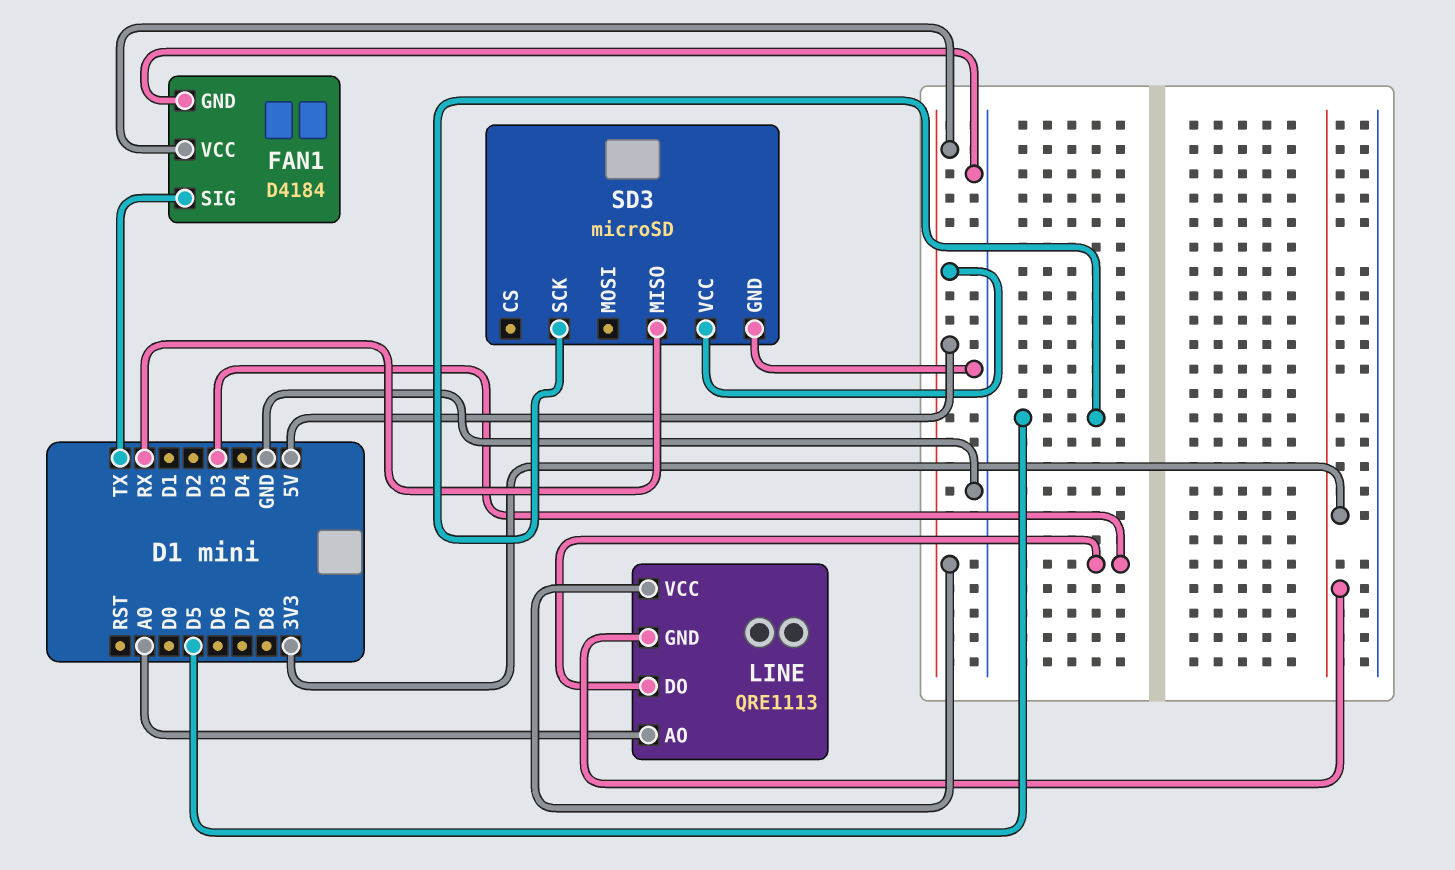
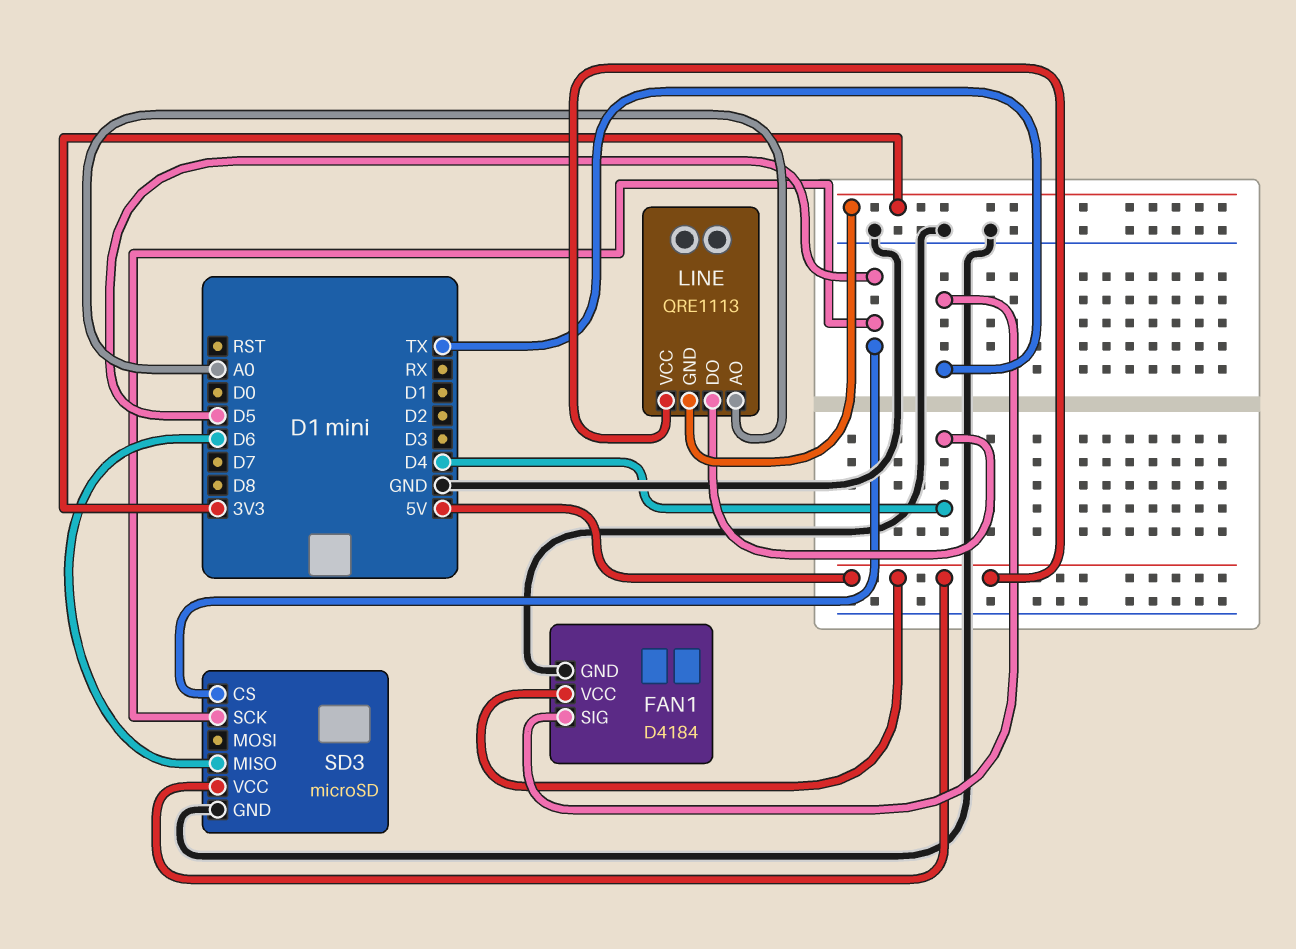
LINE pin DO: D3 -> D4
SD3 pin CS: none -> D5
SD3 pin MISO: RX -> D6

